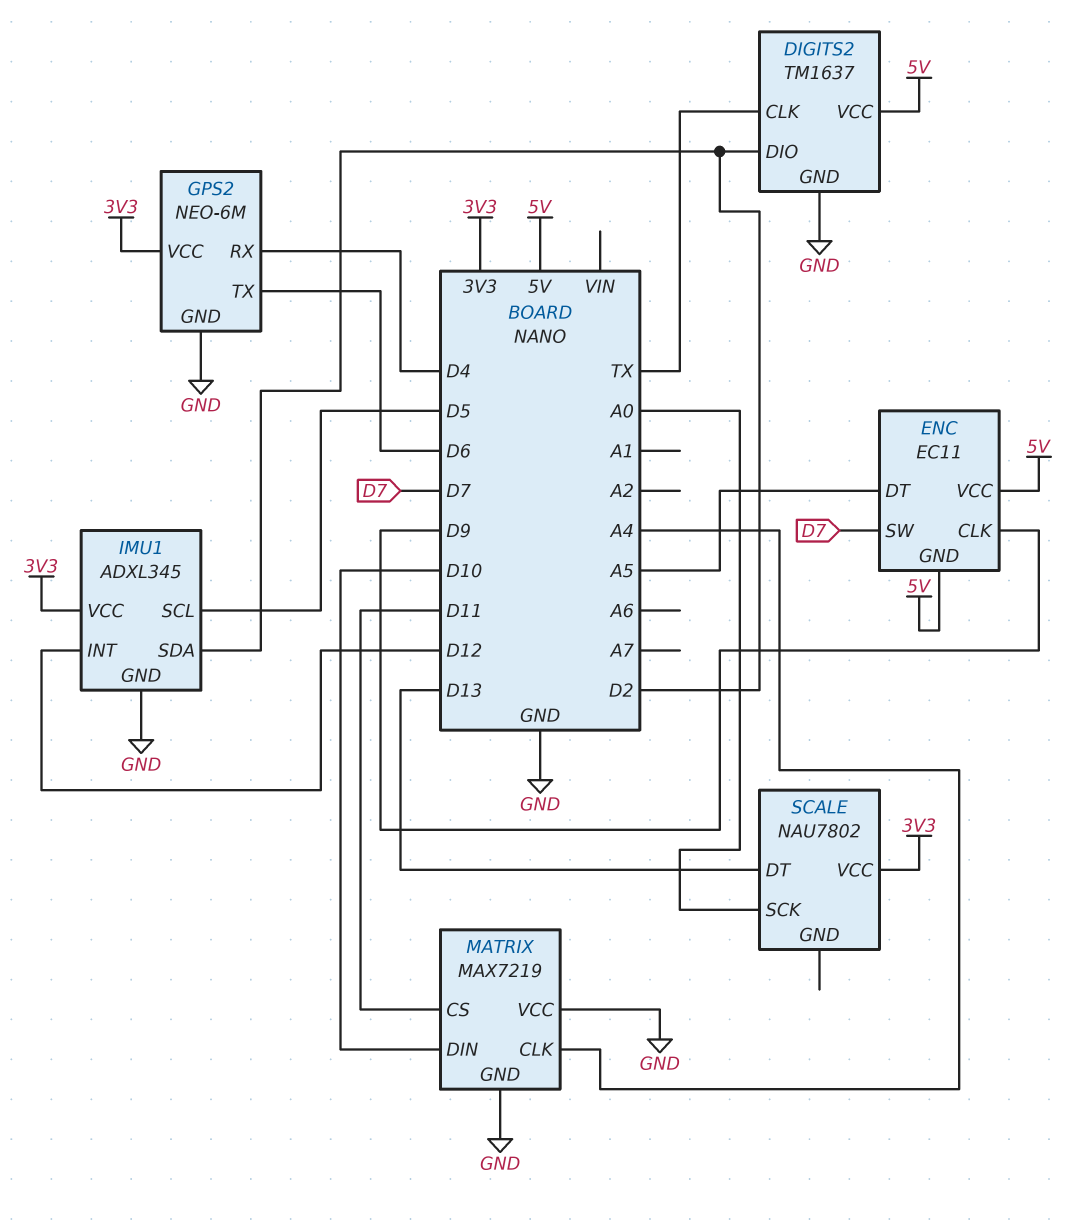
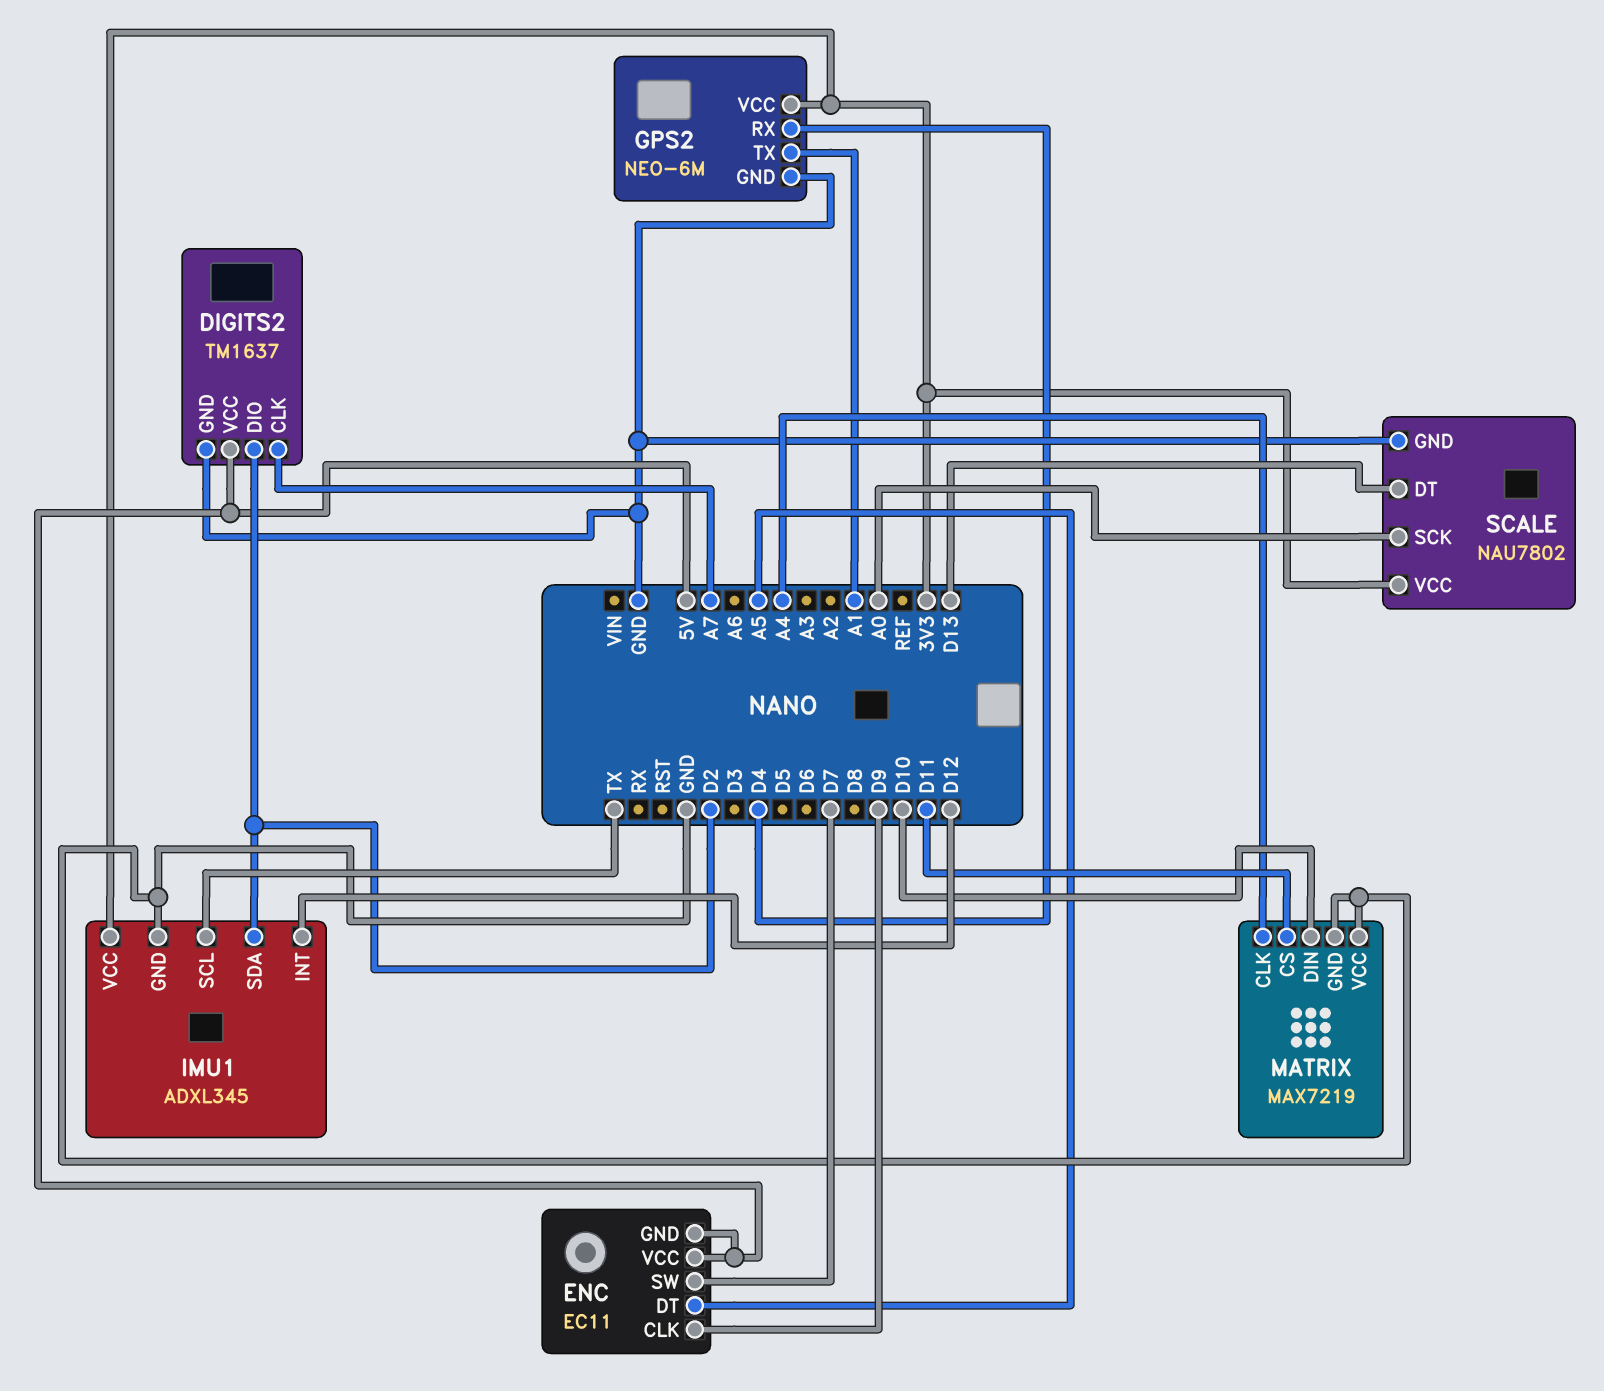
DIGITS2 pin CLK: TX -> A7
GPS2 pin TX: D6 -> A1
IMU1 pin SCL: D5 -> TX
SCALE pin GND: none -> GND

